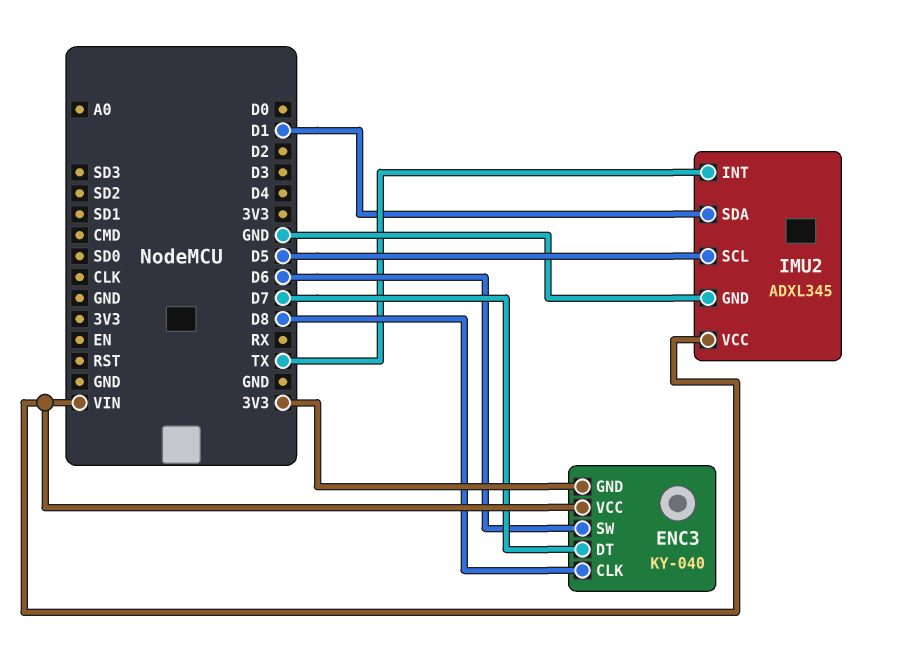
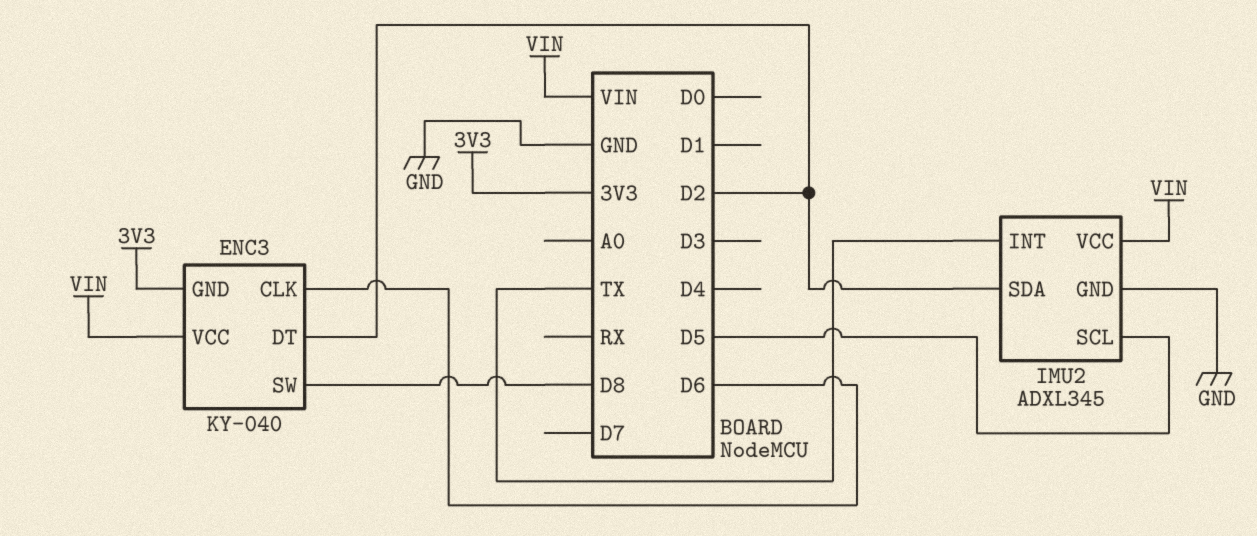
ENC3 pin CLK: D8 -> D6
ENC3 pin DT: D7 -> D2
ENC3 pin SW: D6 -> D8
IMU2 pin SDA: D1 -> D2

